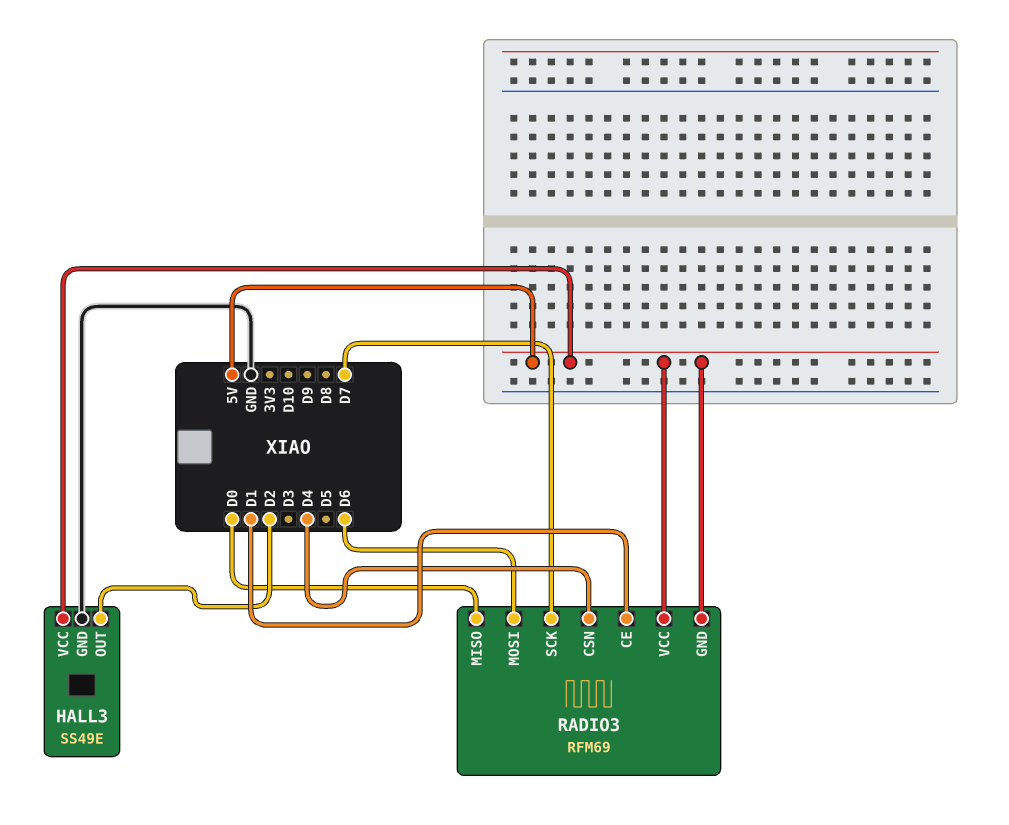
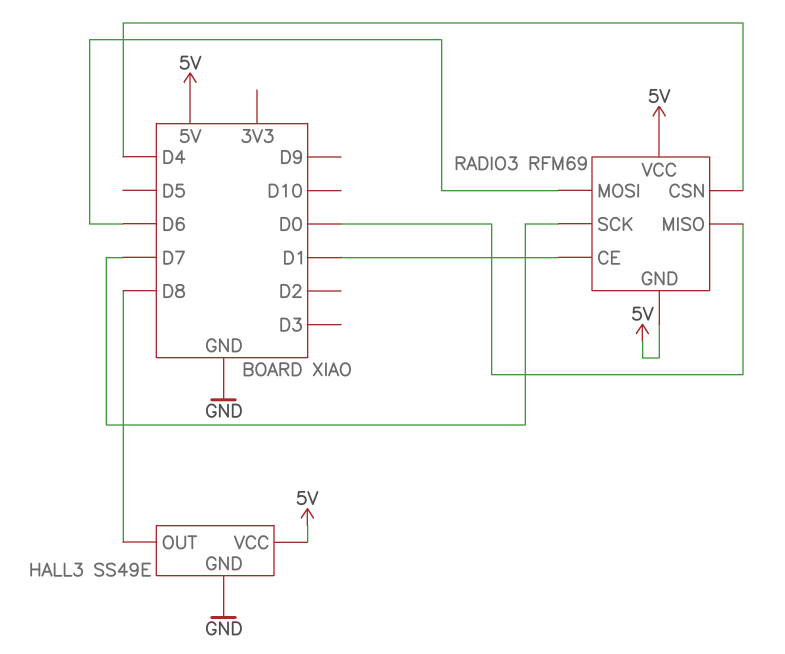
HALL3 pin OUT: D2 -> D8

